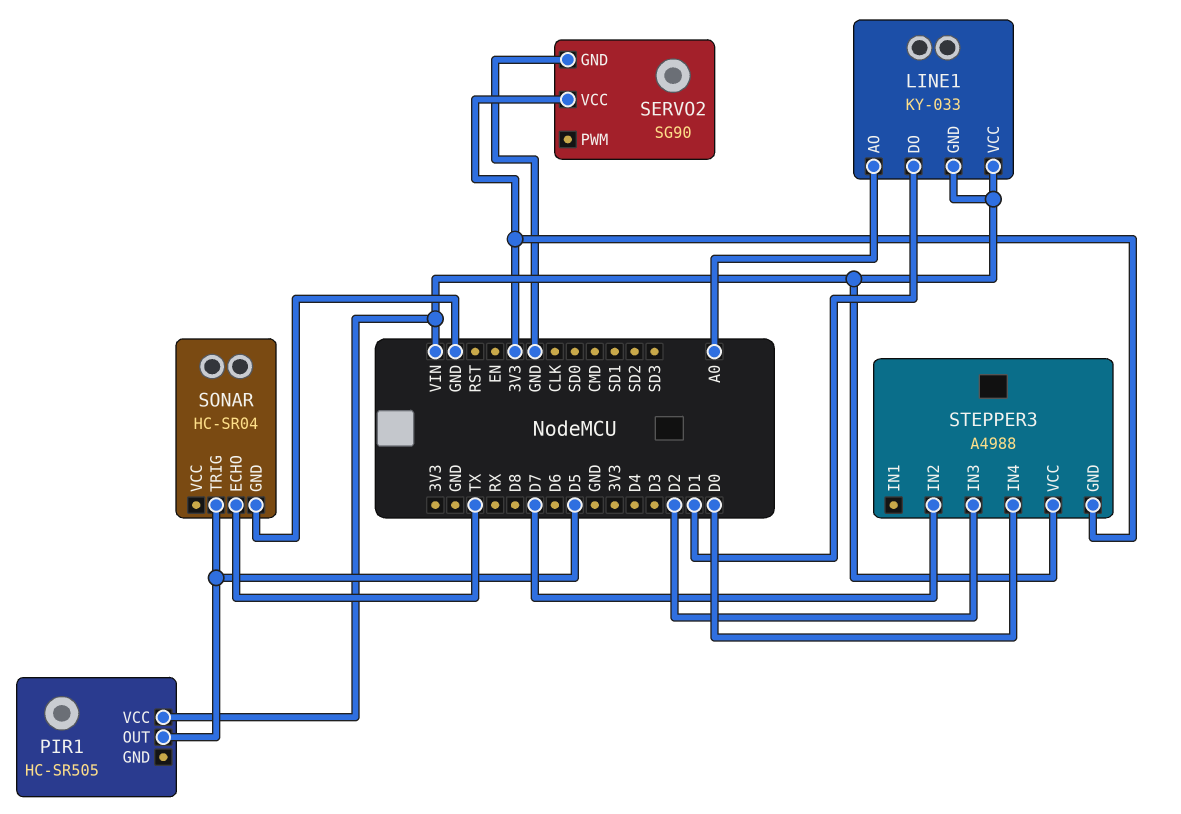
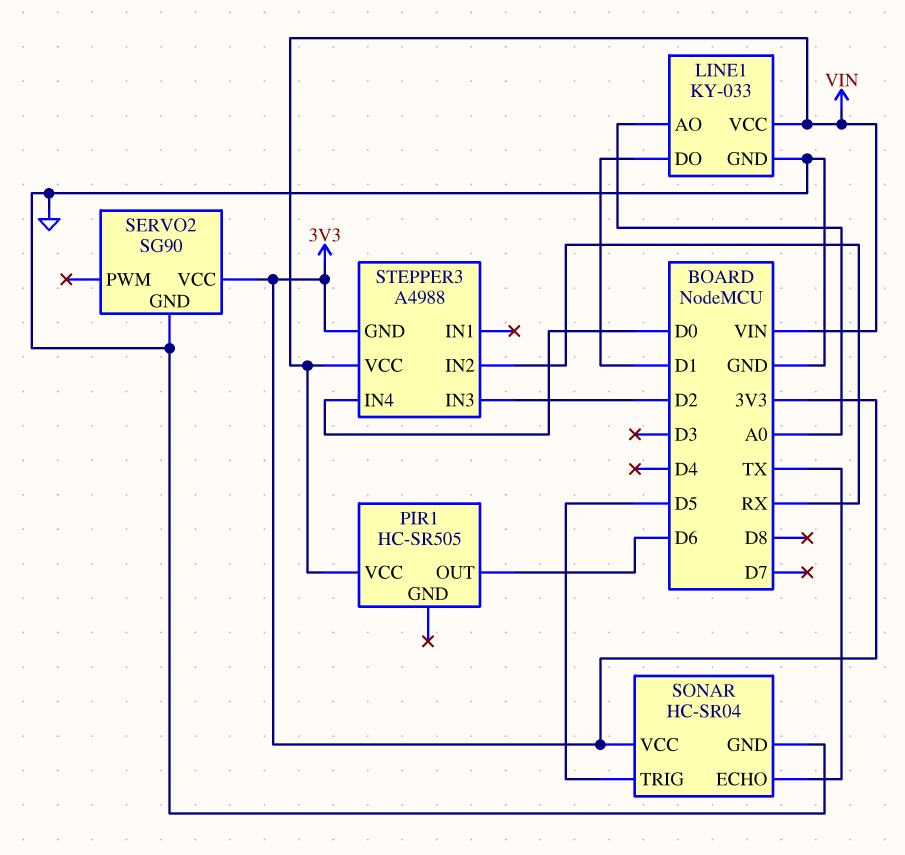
LINE1 pin GND: VIN -> GND
PIR1 pin OUT: D5 -> D6
SONAR pin VCC: none -> 3V3
STEPPER3 pin IN2: D7 -> RX

